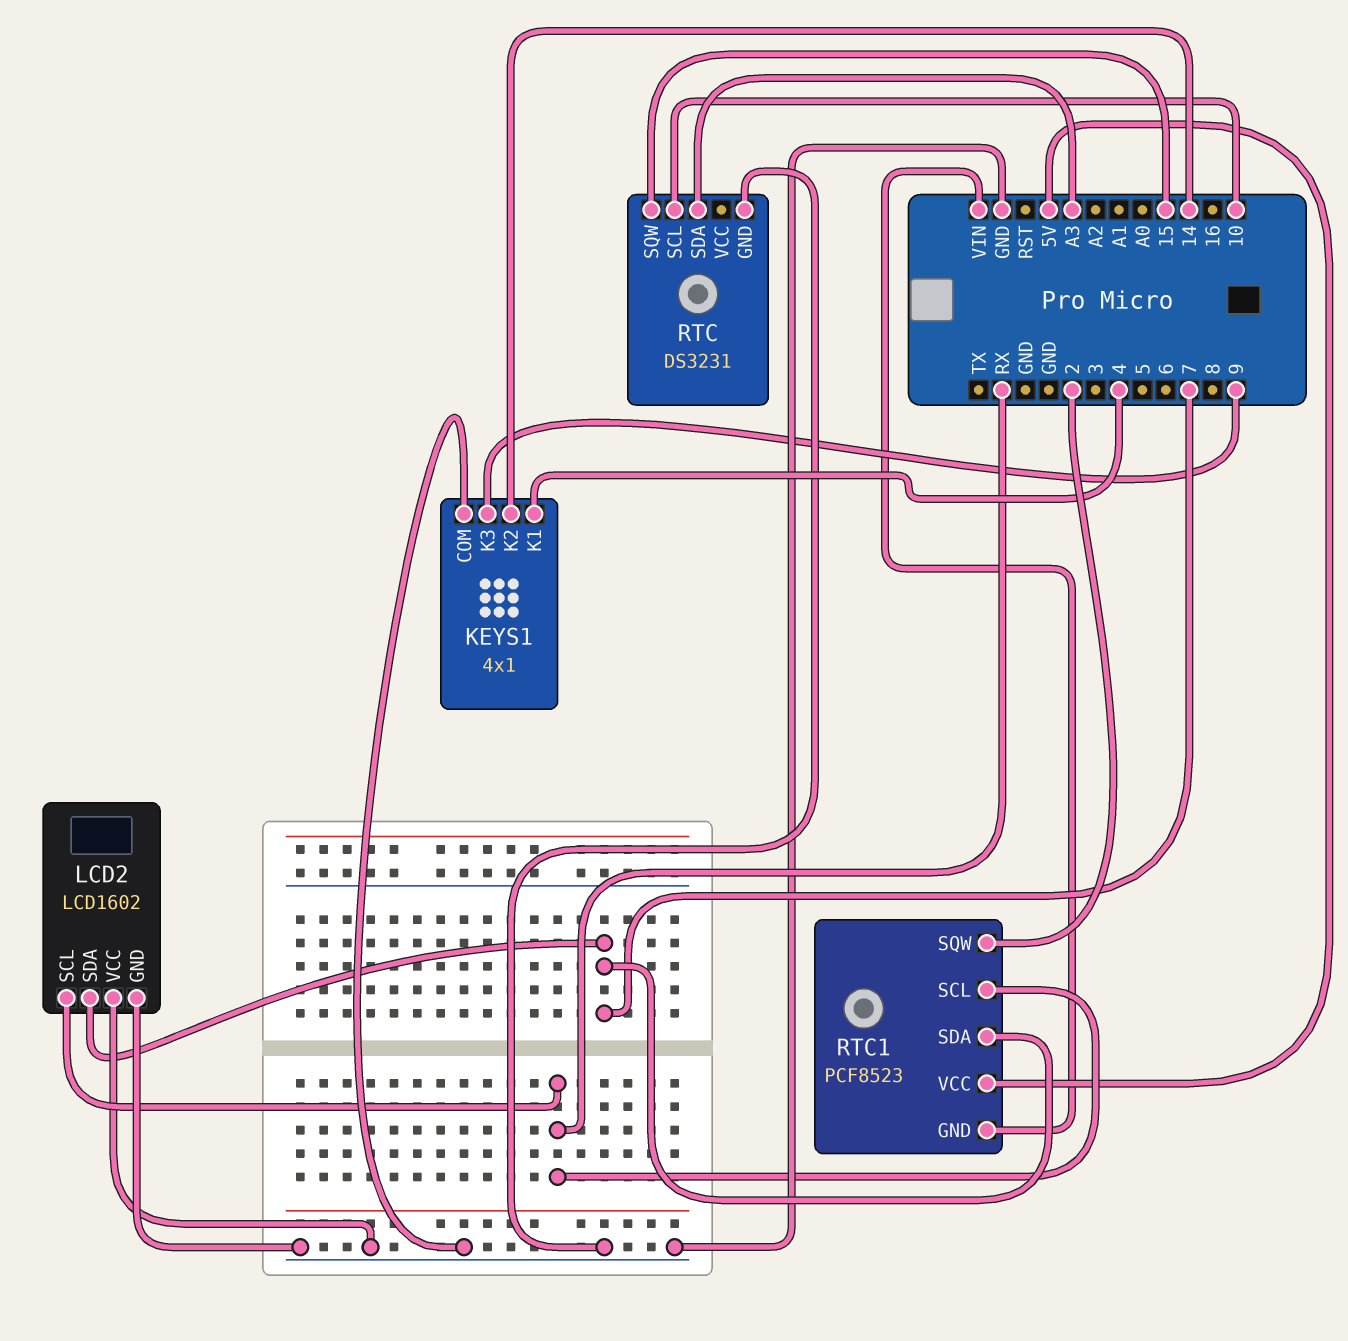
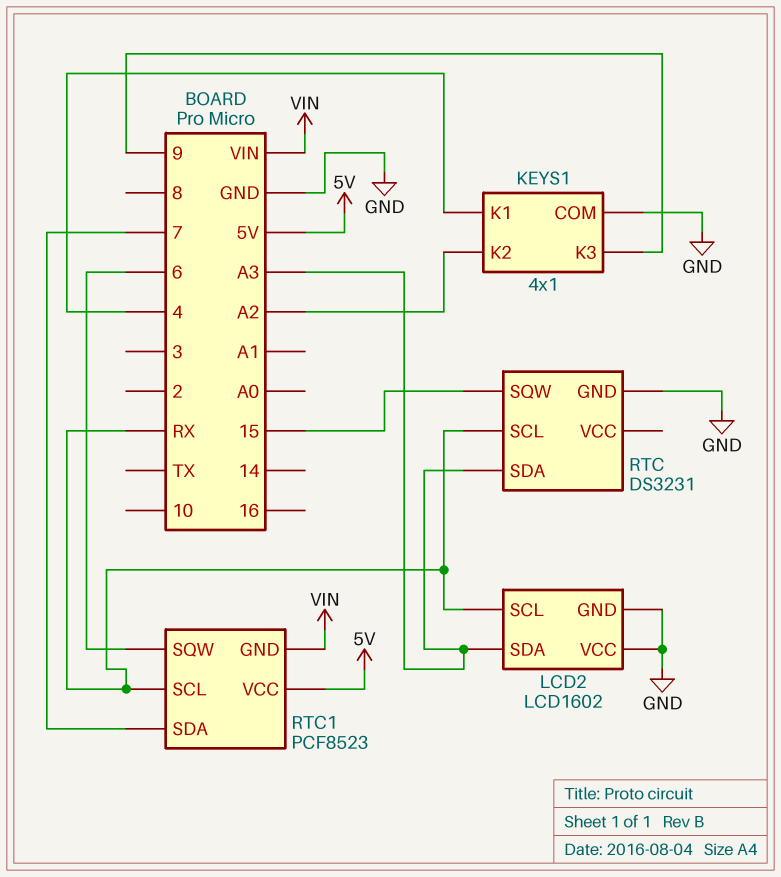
KEYS1 pin K2: 14 -> A2
LCD2 pin SDA: 7 -> A3
RTC pin SCL: 10 -> RX
RTC1 pin SQW: 2 -> 6

